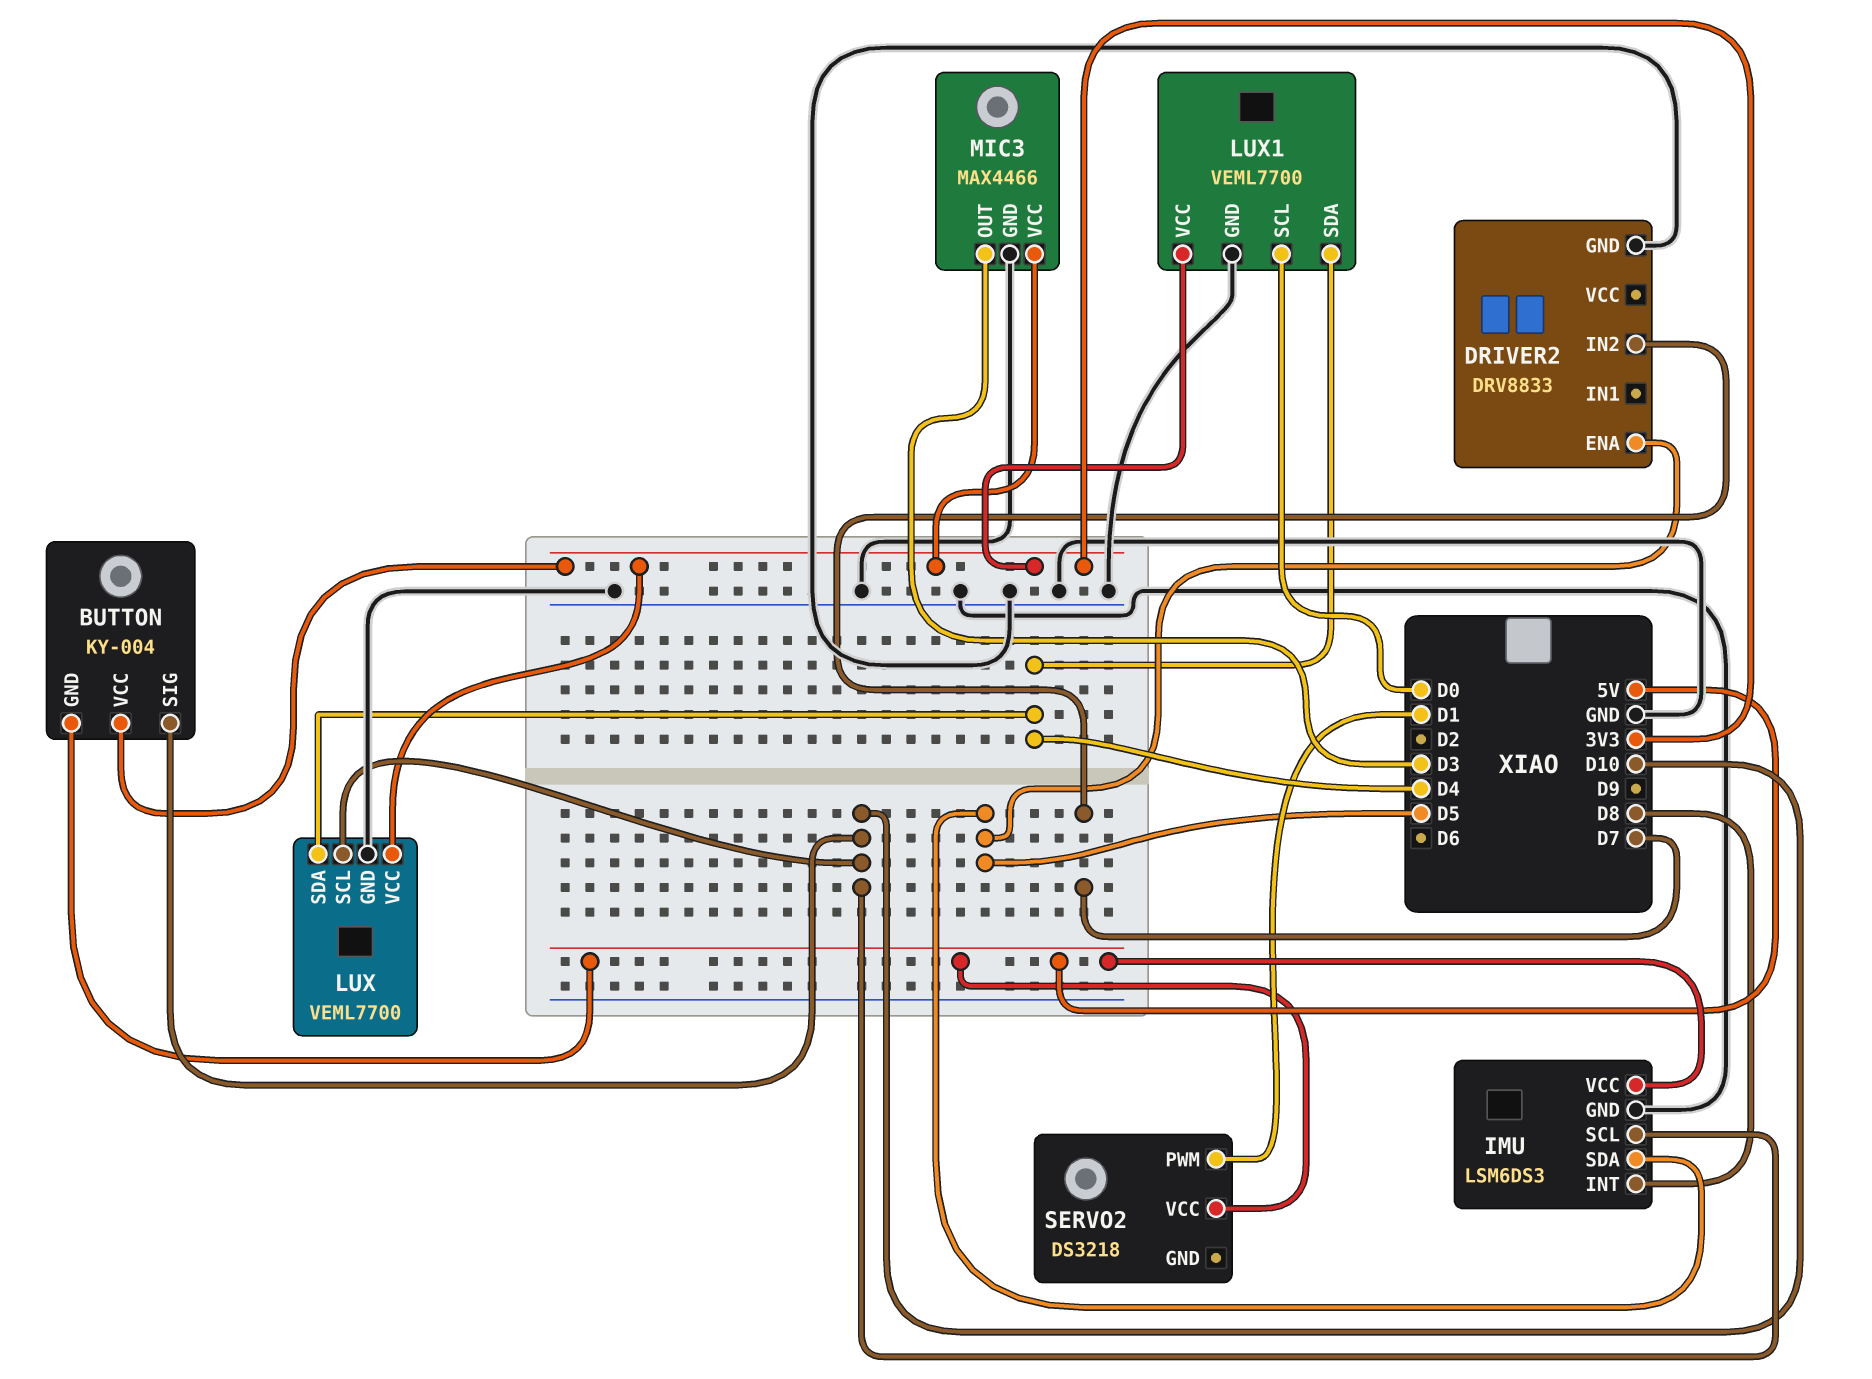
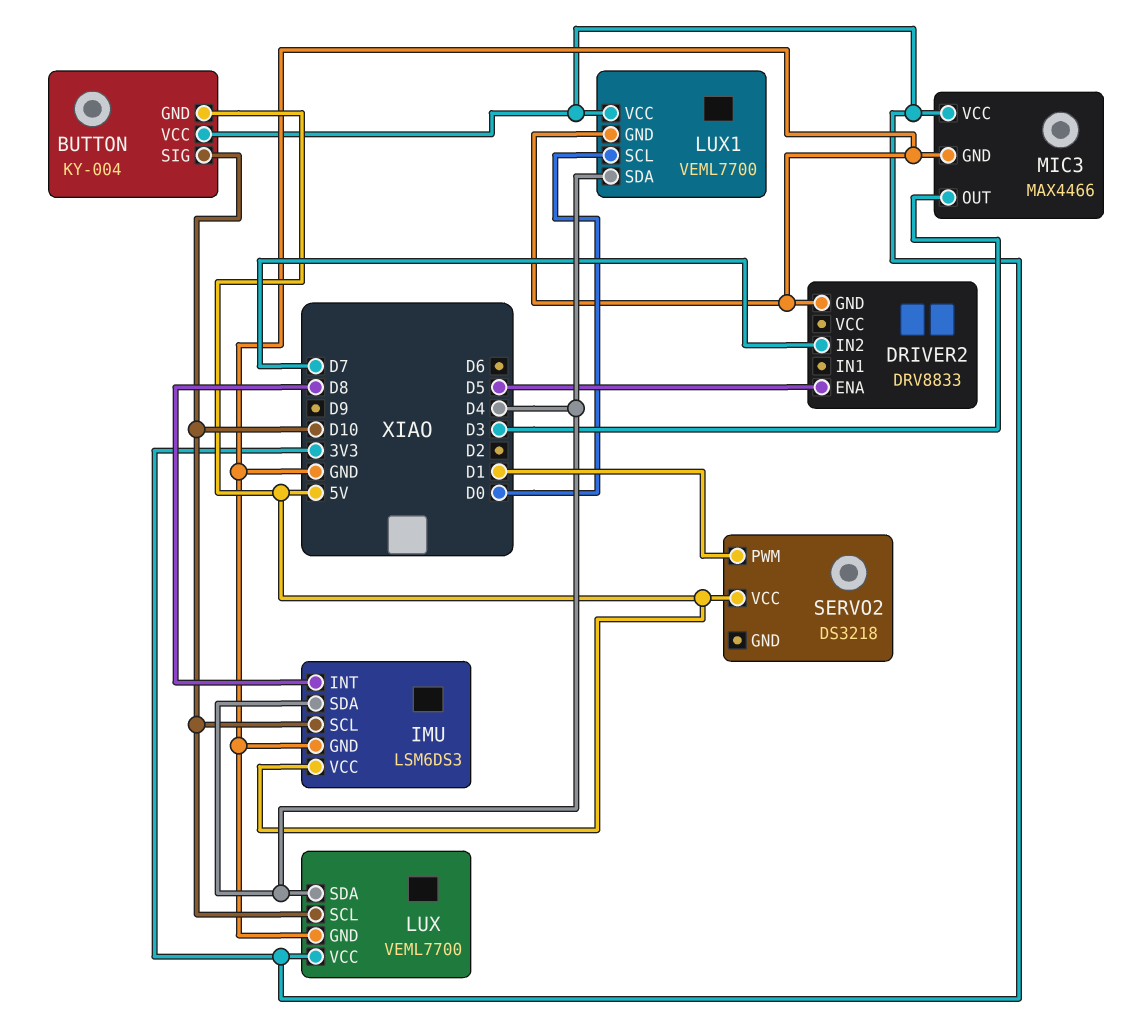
IMU pin SDA: D5 -> D4

